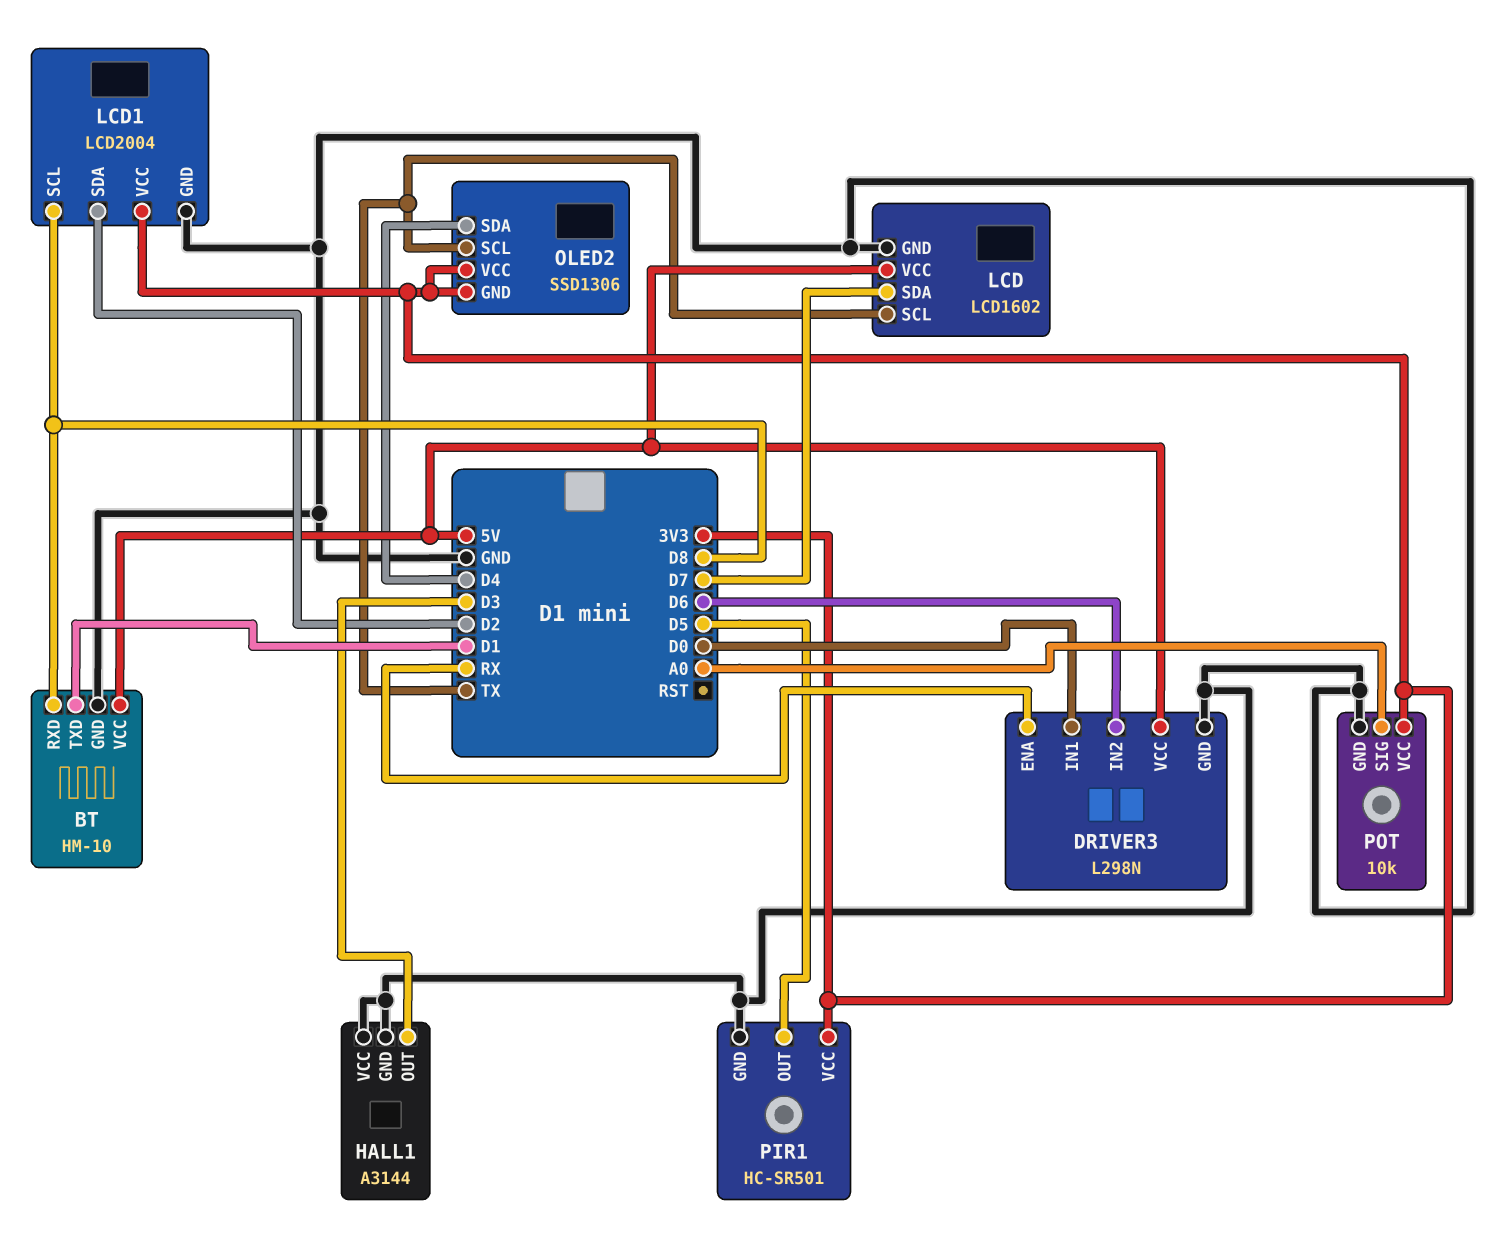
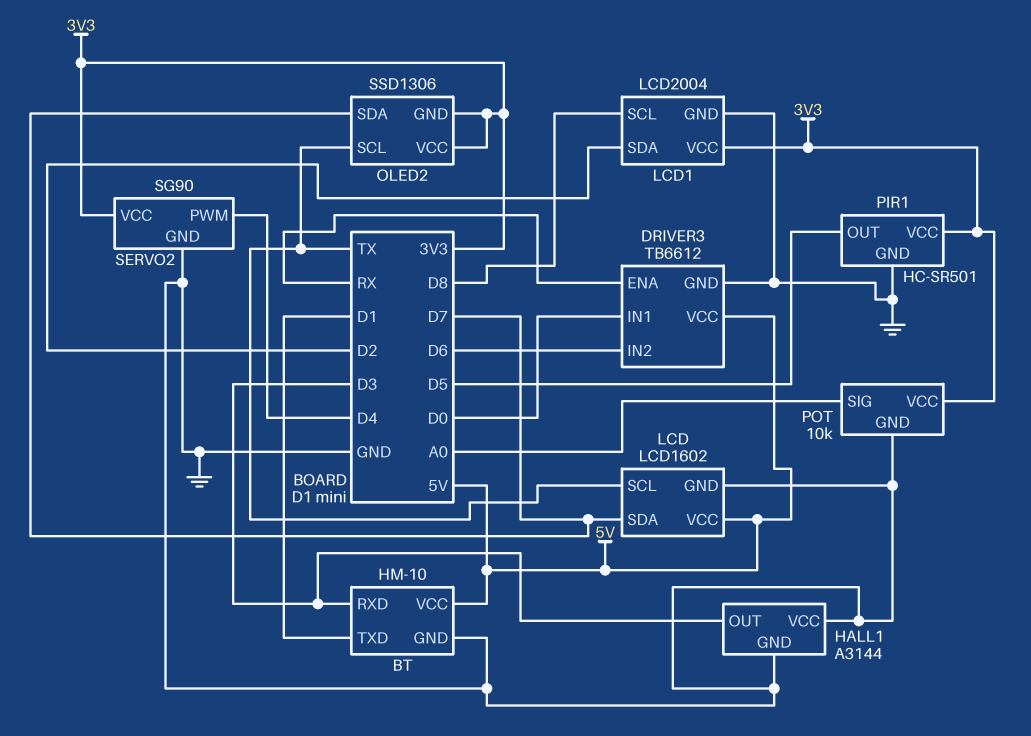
BT pin RXD: D8 -> D3
DRIVER3: L298N -> TB6612
OLED2 pin SDA: D4 -> D7
SERVO2: none -> SG90
SERVO2 pin GND: none -> GND
SERVO2 pin PWM: none -> D4
SERVO2 pin VCC: none -> 3V3

